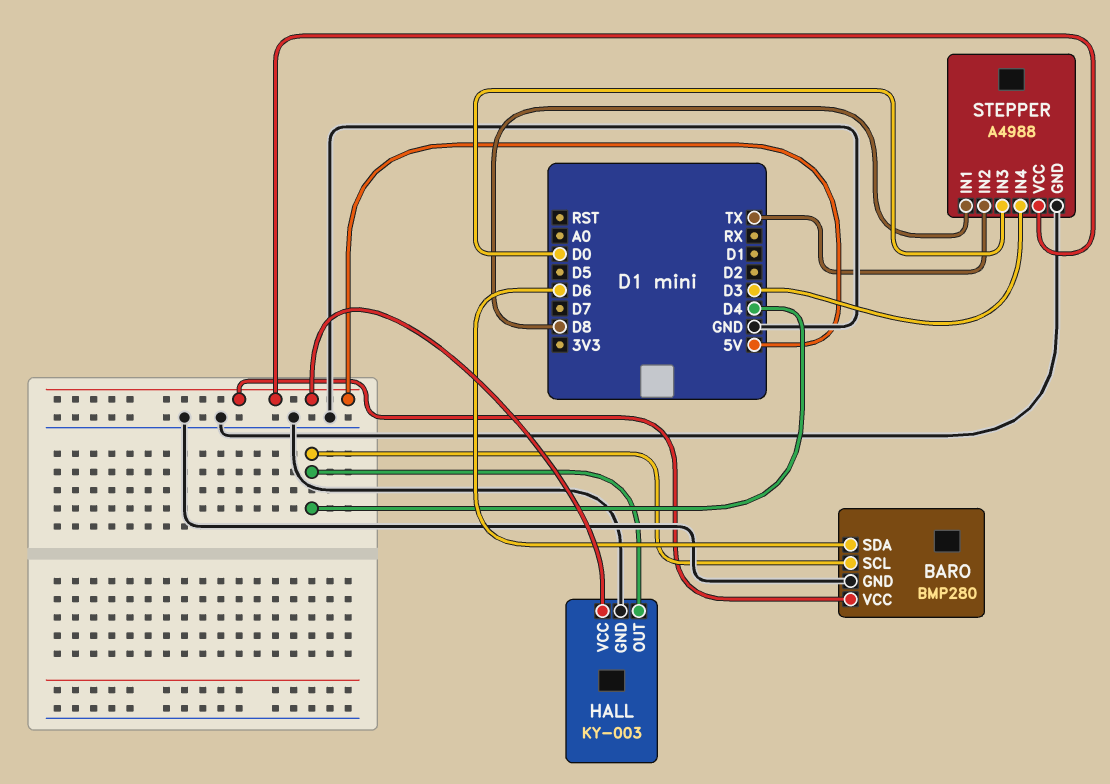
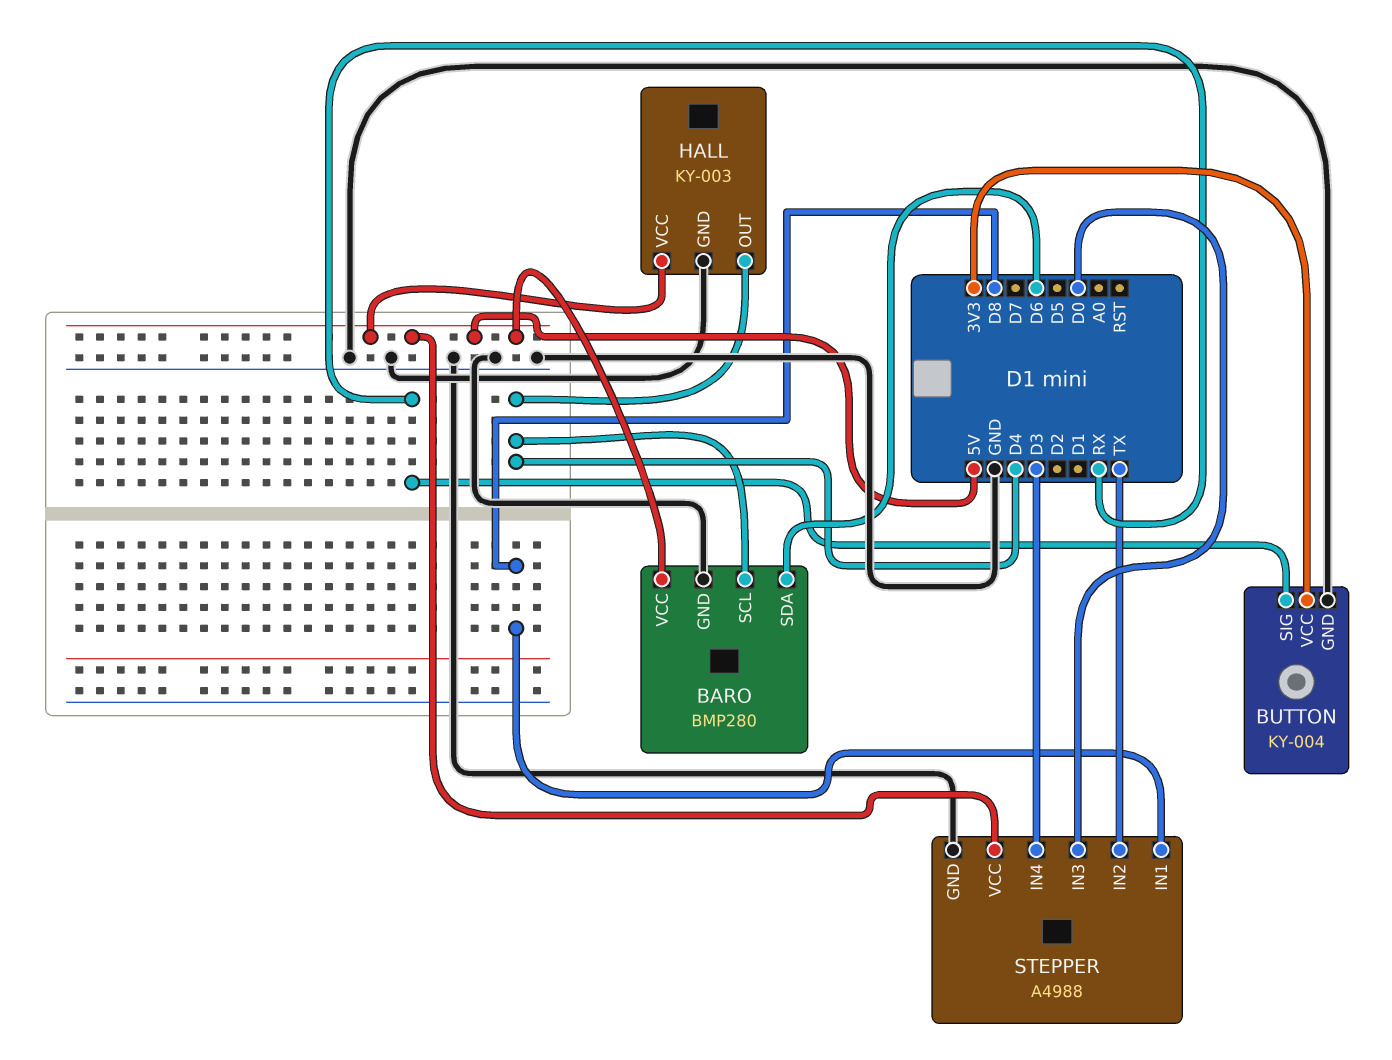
BUTTON: none -> KY-004
BUTTON pin GND: none -> GND
BUTTON pin SIG: none -> RX
BUTTON pin VCC: none -> 3V3

